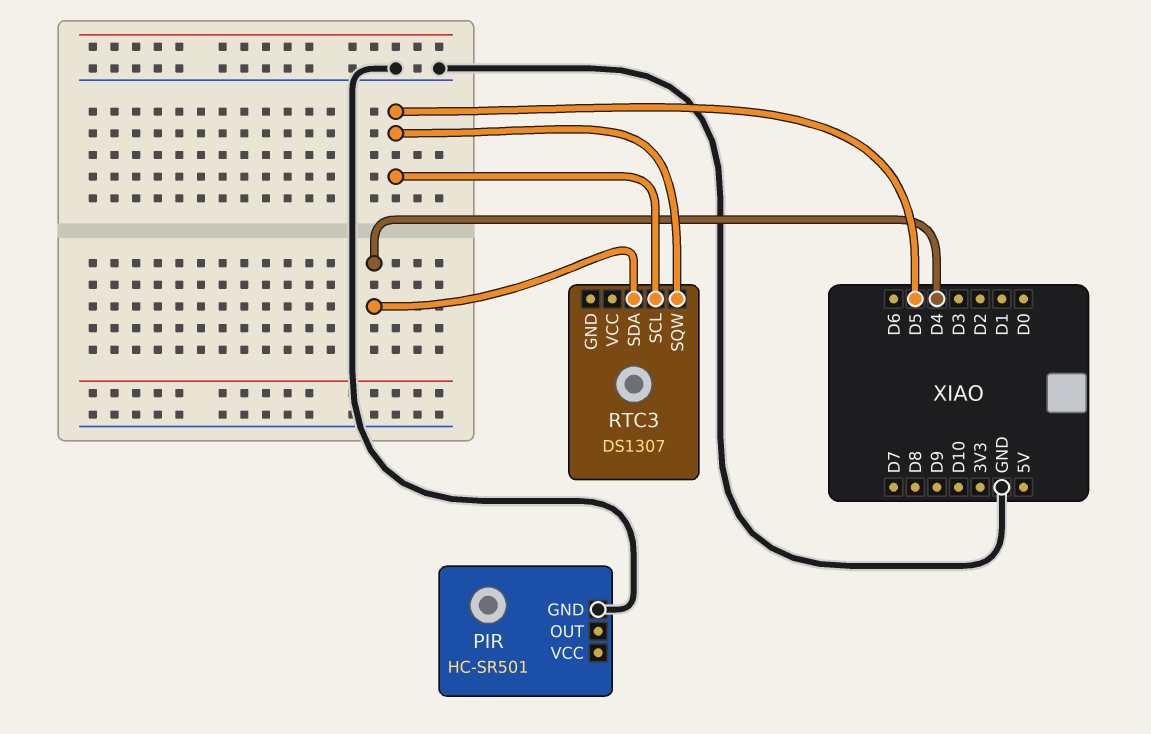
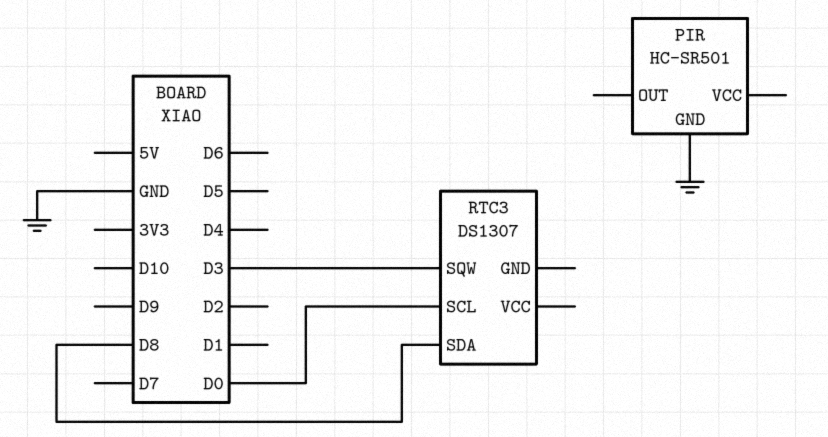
RTC3 pin SCL: D5 -> D0
RTC3 pin SDA: D4 -> D8
RTC3 pin SQW: D5 -> D3

